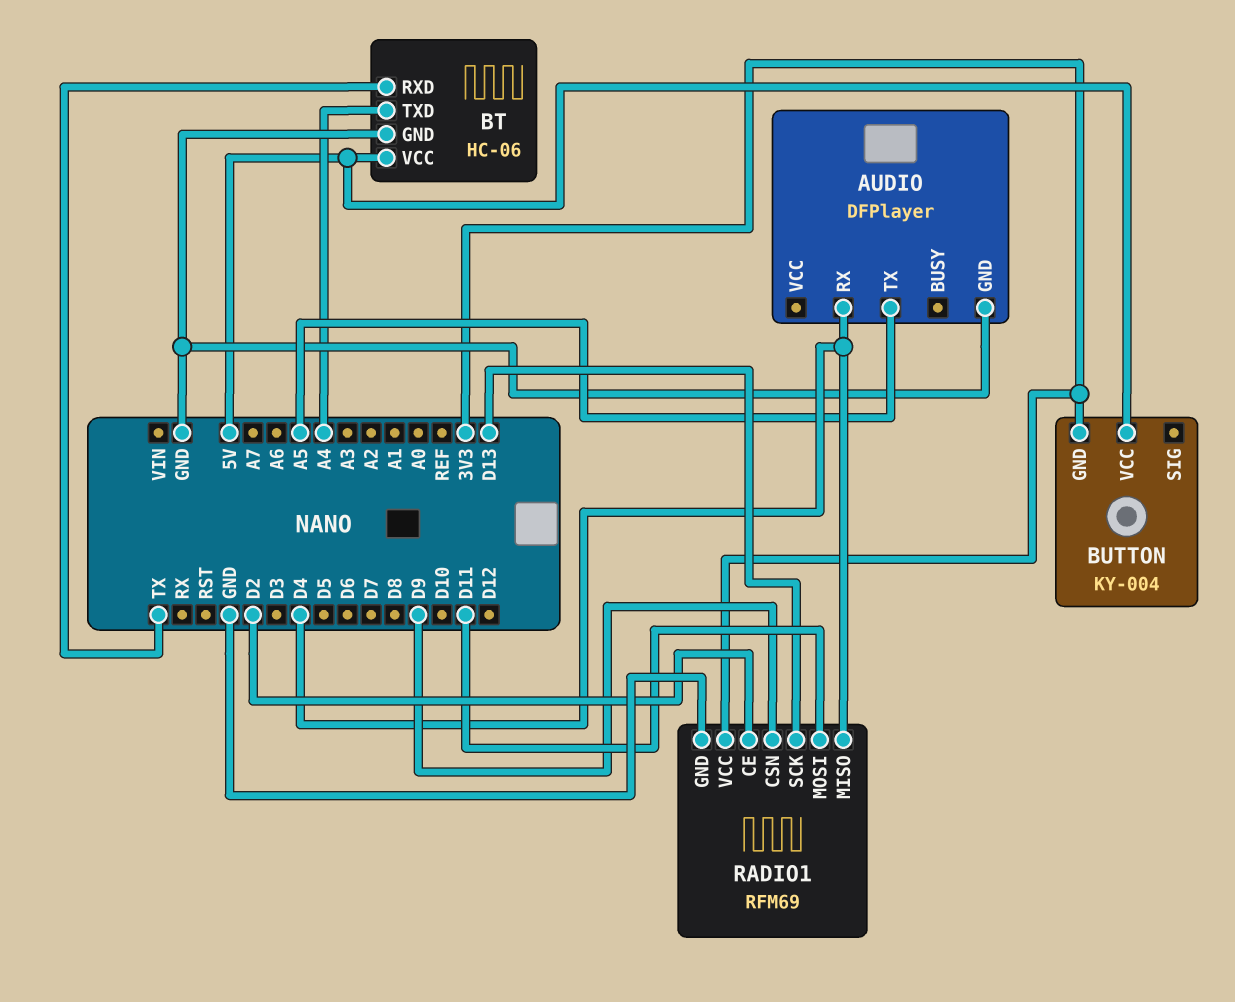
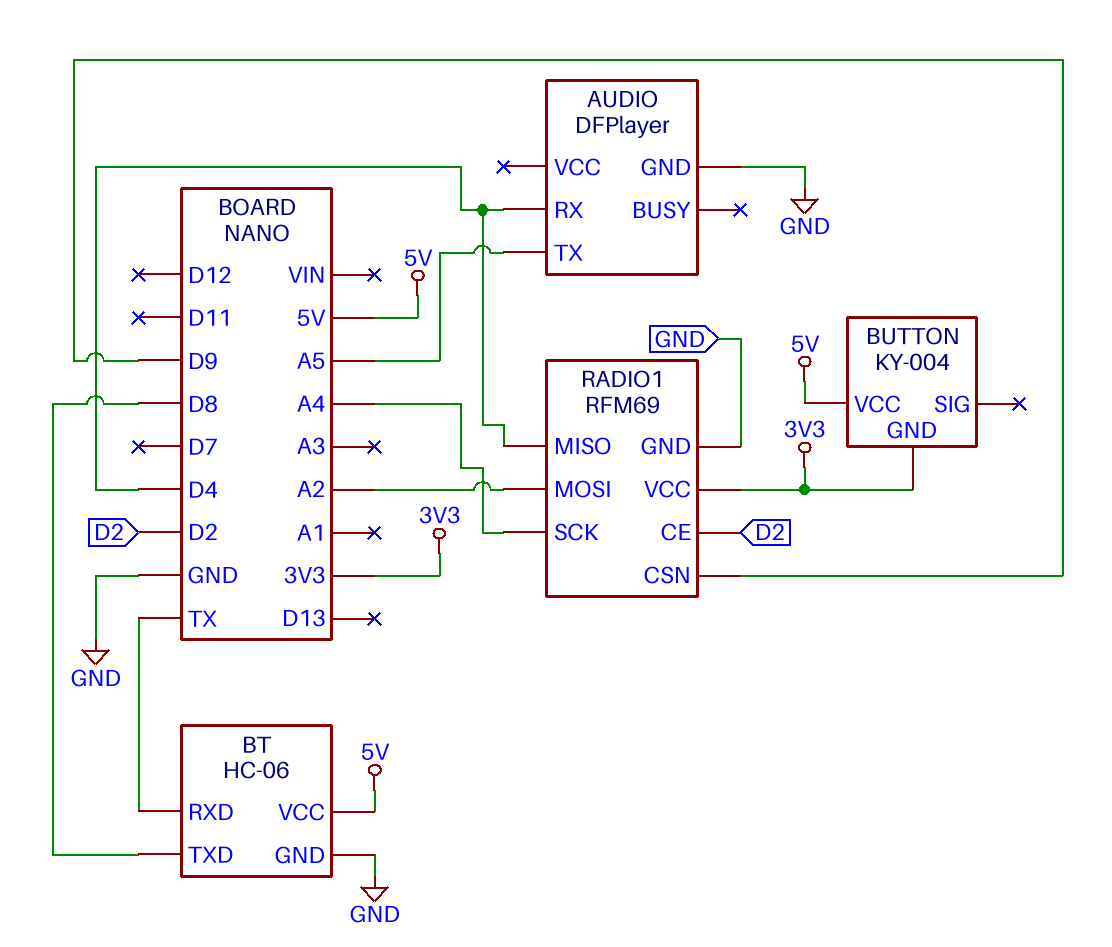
BT pin TXD: A4 -> D8
RADIO1 pin MOSI: D11 -> A2
RADIO1 pin SCK: D13 -> A4

